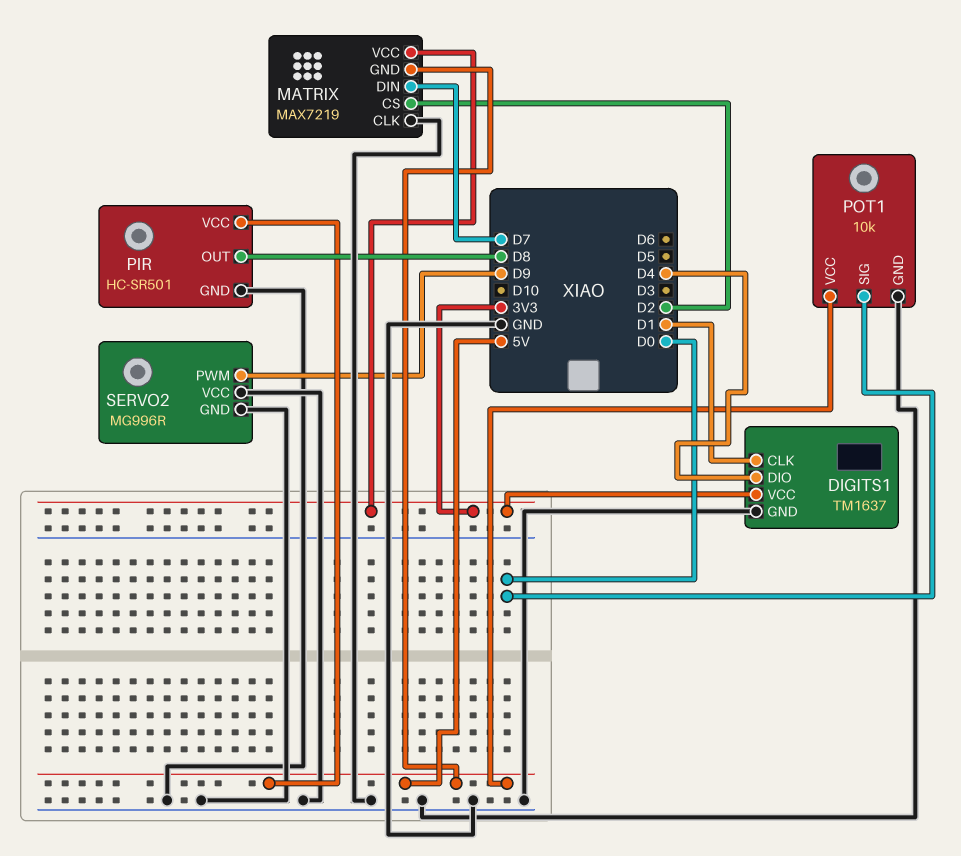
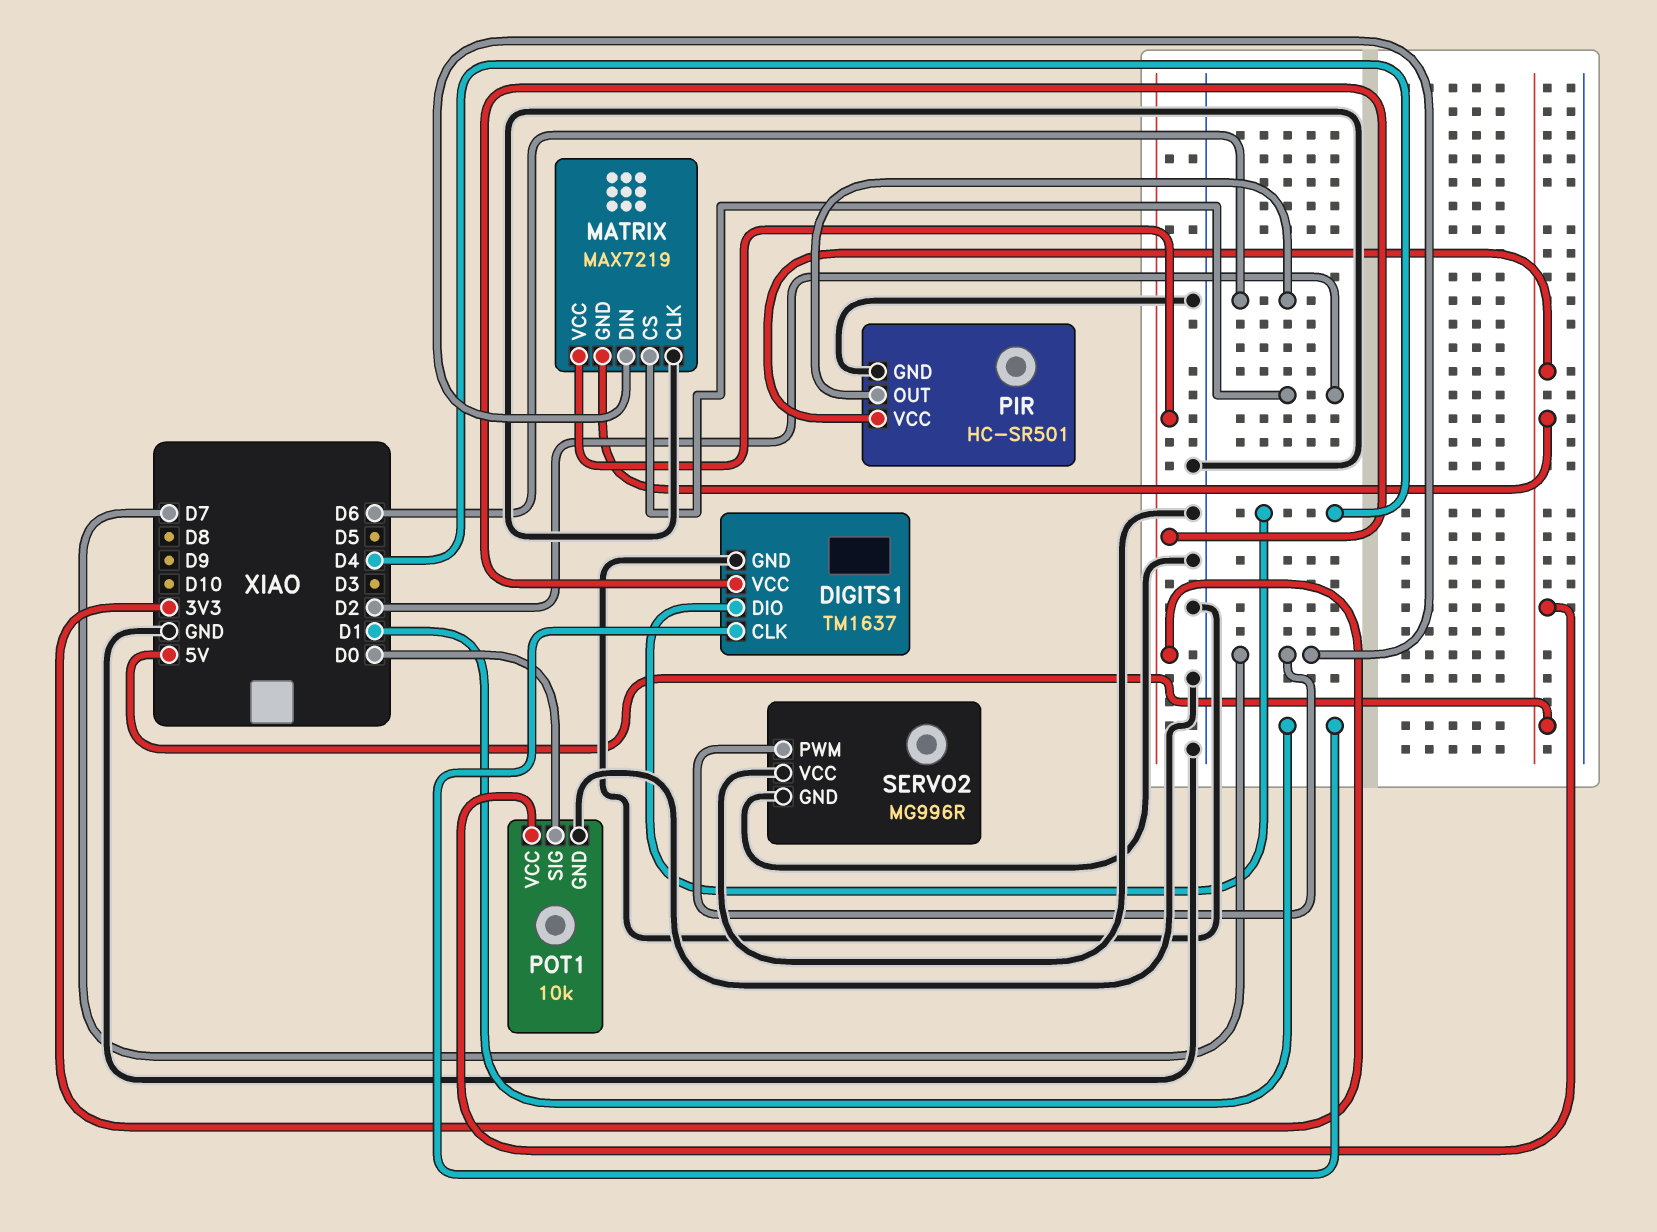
PIR pin OUT: D8 -> D6
SERVO2 pin PWM: D9 -> D7

